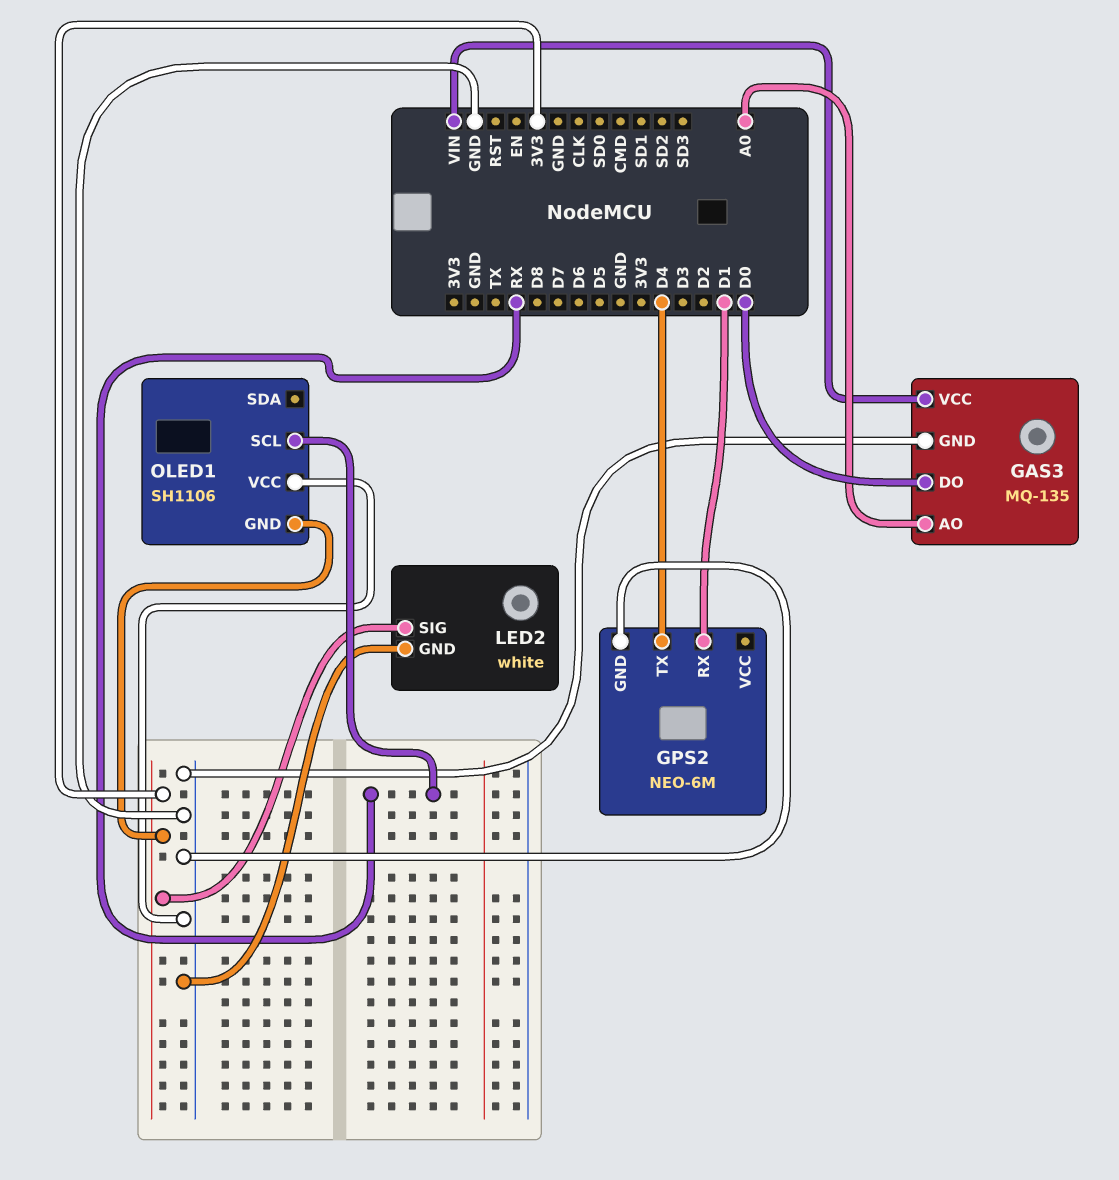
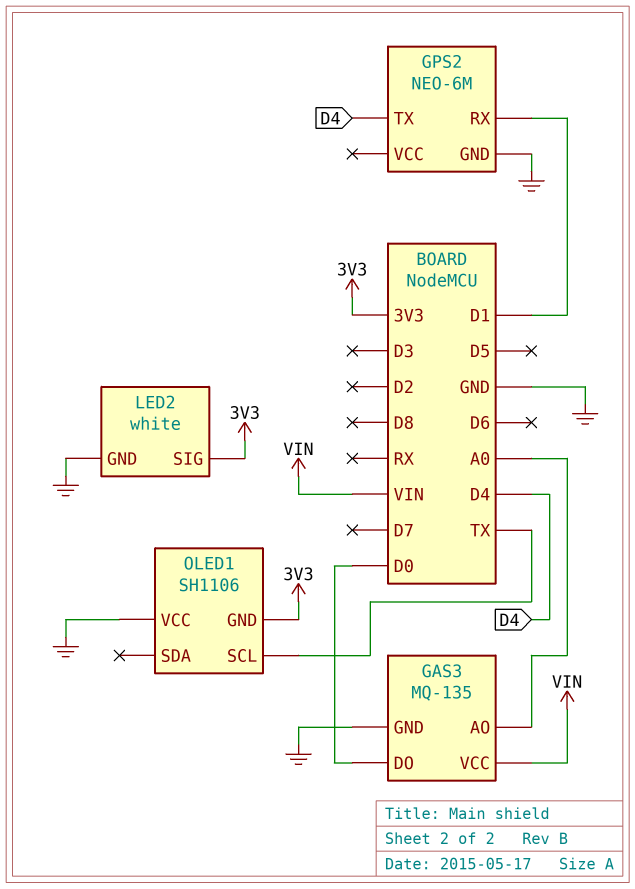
OLED1 pin SCL: RX -> TX

